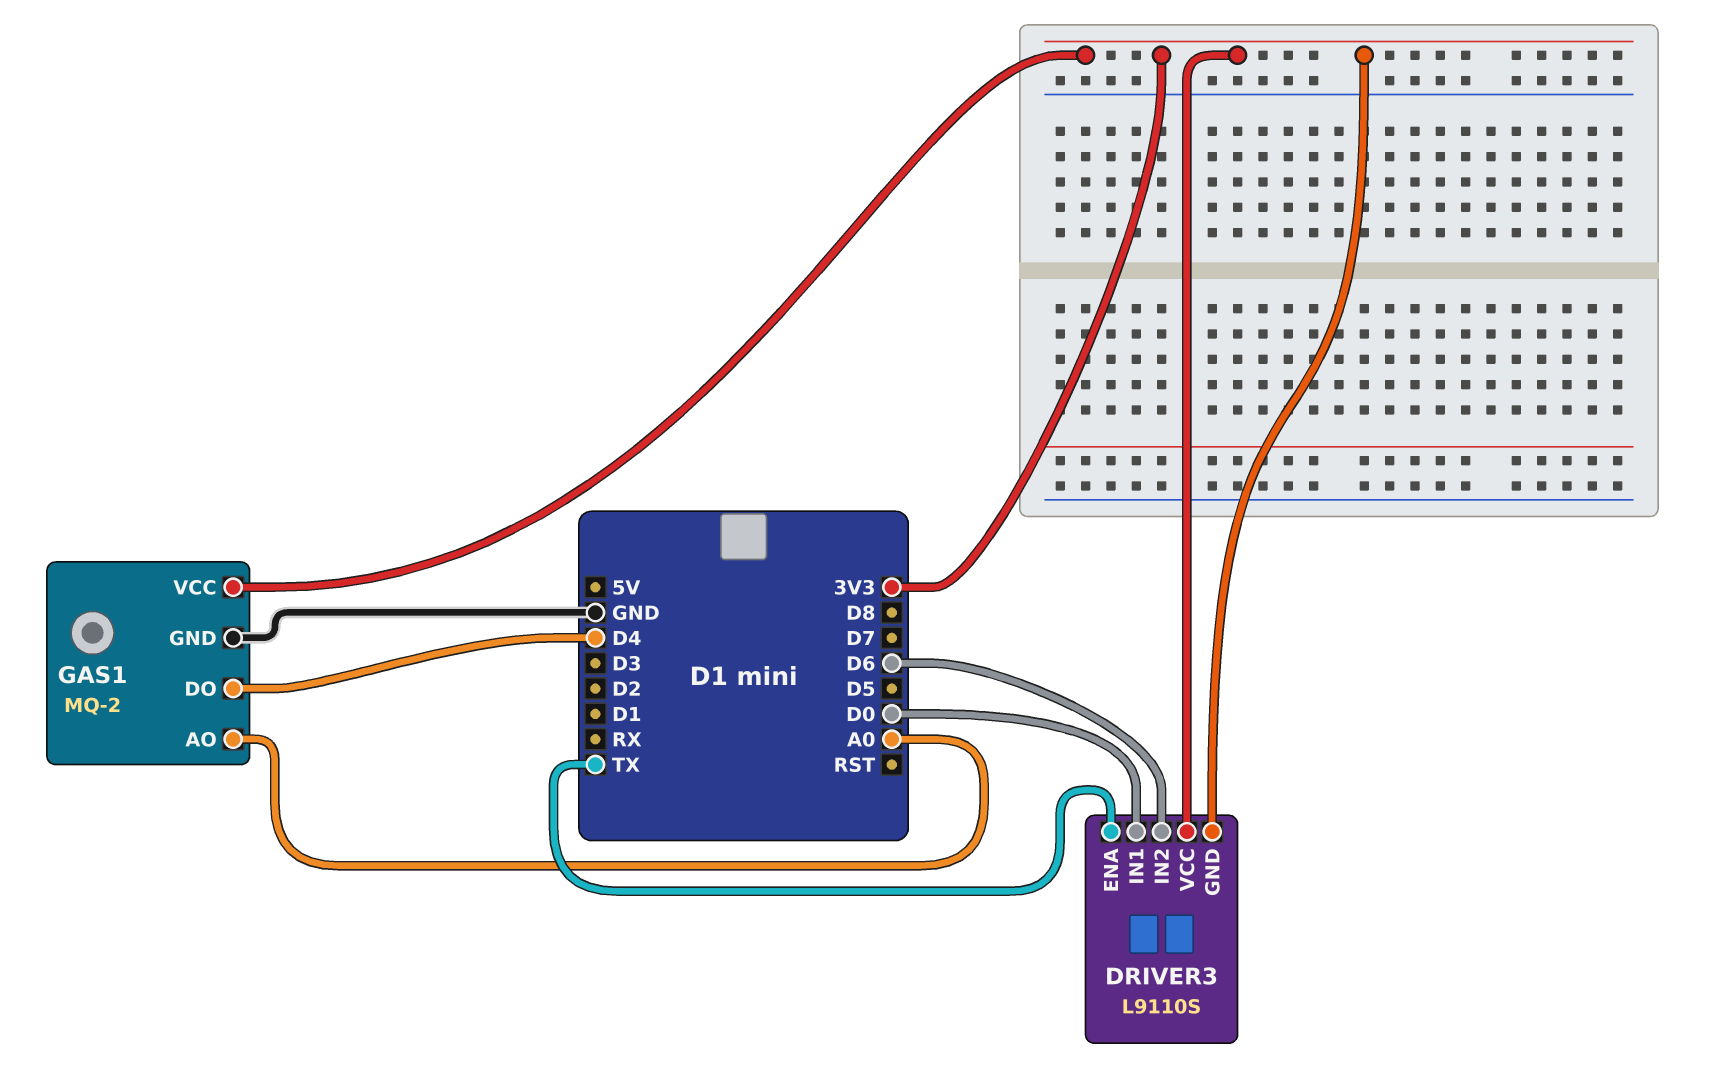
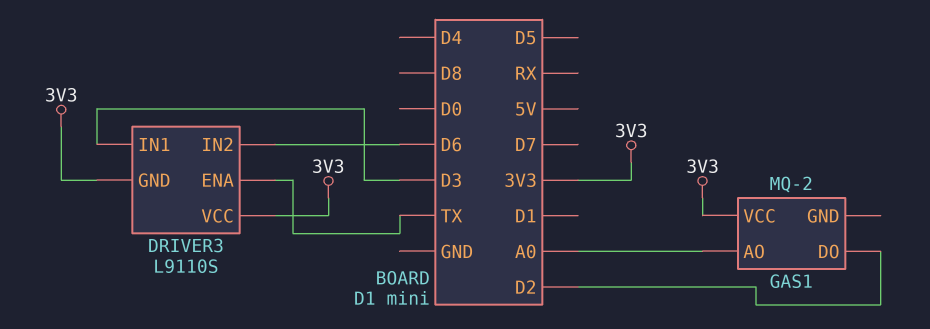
DRIVER3 pin IN1: D0 -> D3
GAS1 pin DO: D4 -> D2
GAS1 pin GND: GND -> none

